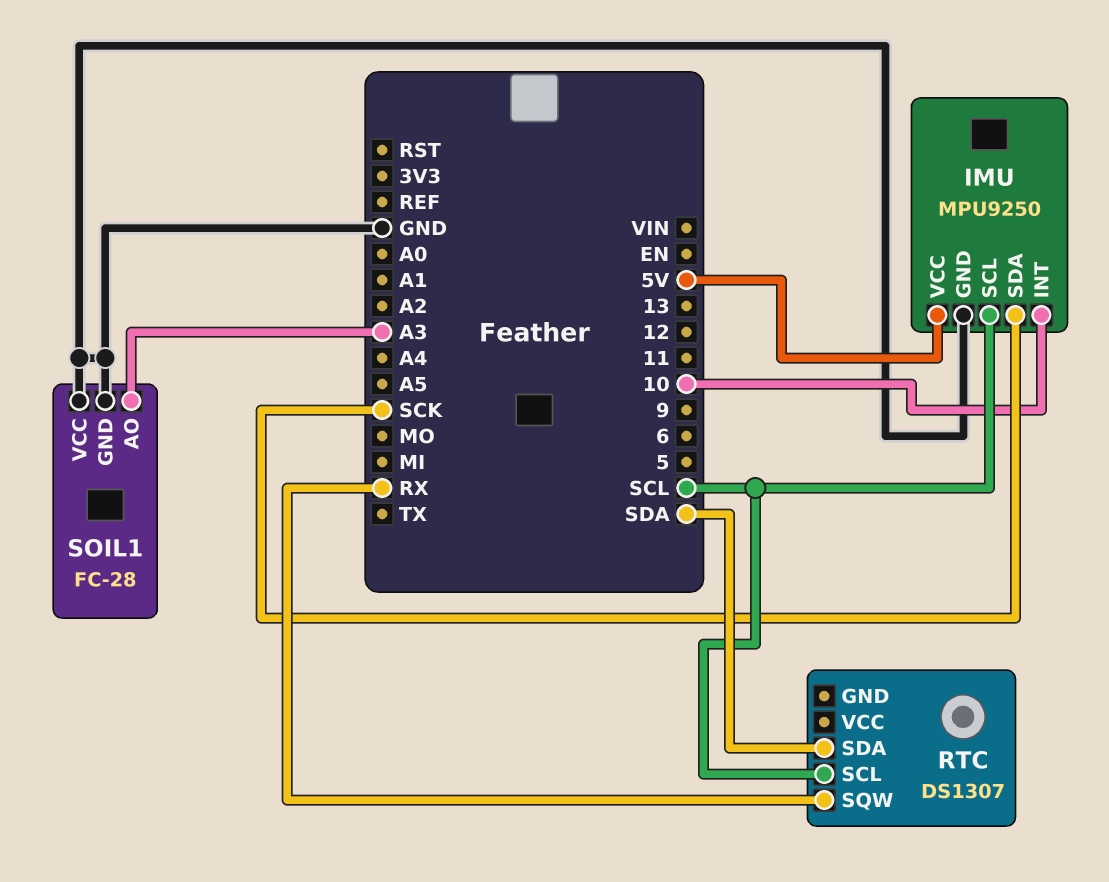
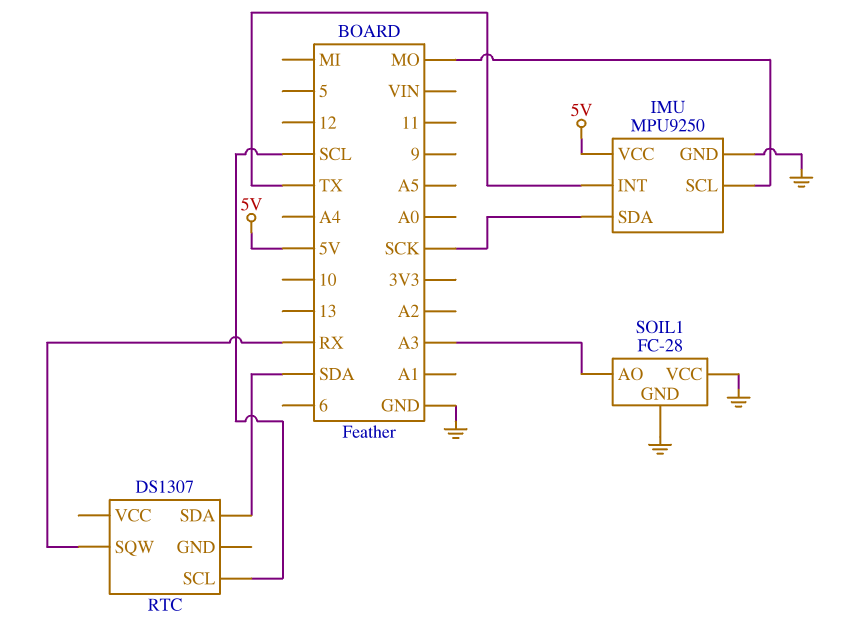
IMU pin INT: 10 -> TX
IMU pin SCL: SCL -> MO

